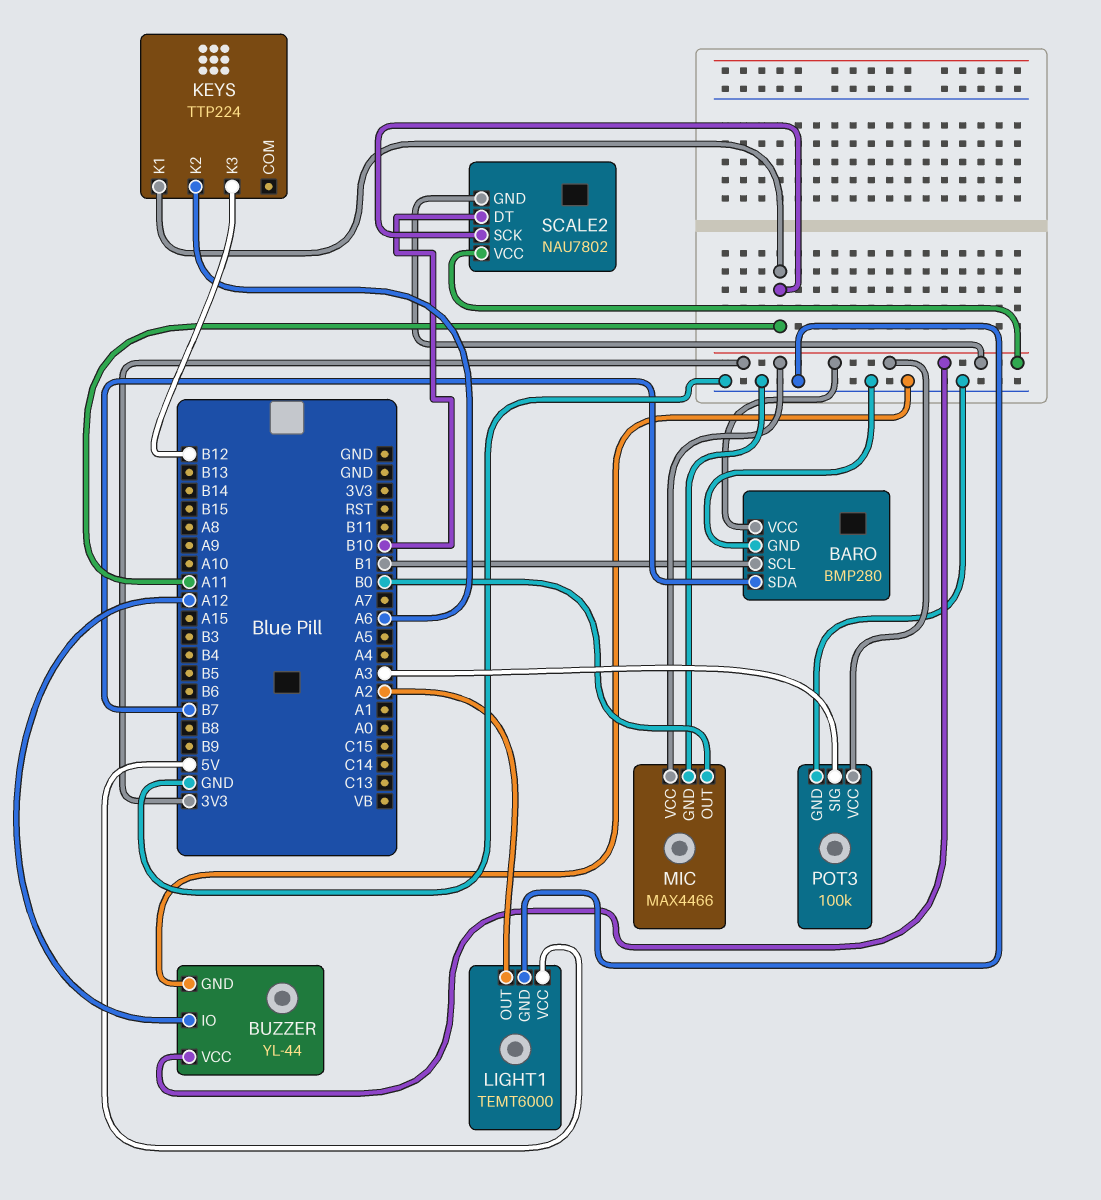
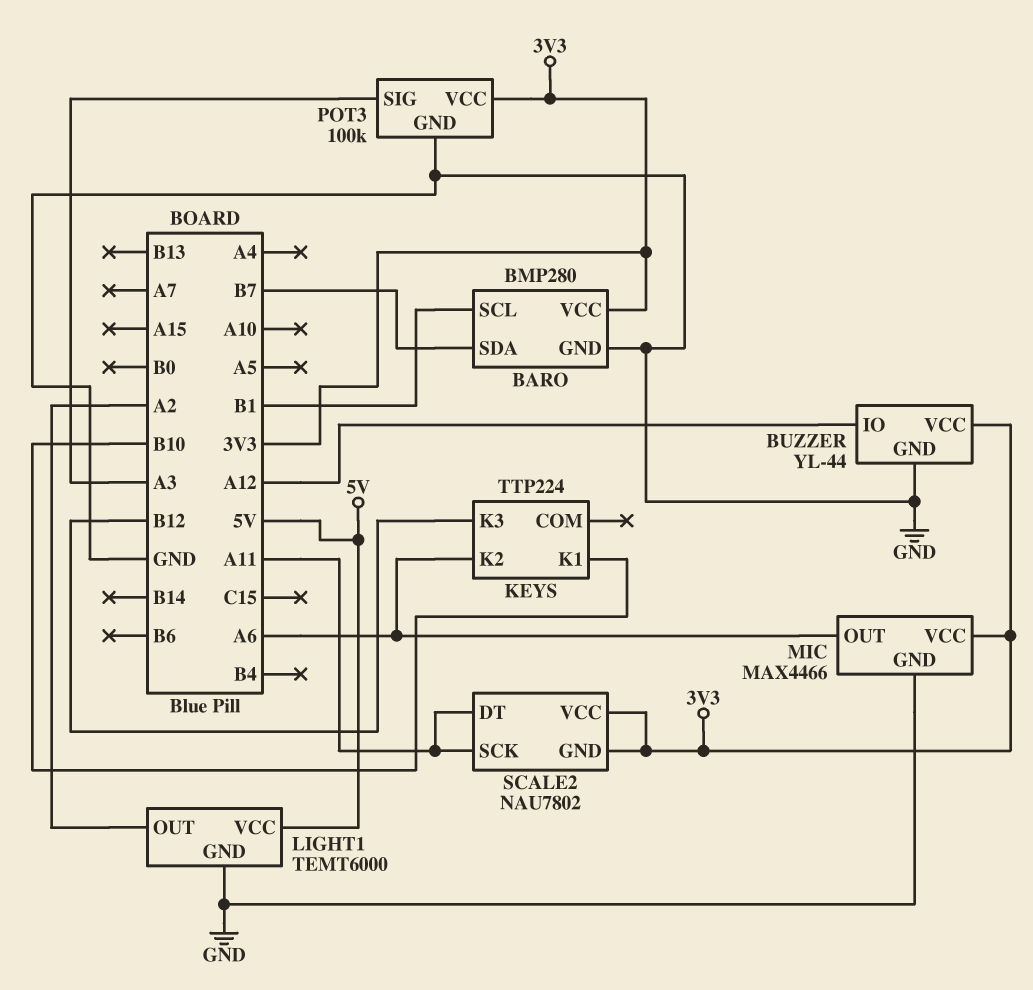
KEYS pin K1: A11 -> B10
MIC pin OUT: B0 -> A6
SCALE2 pin DT: B10 -> A11

